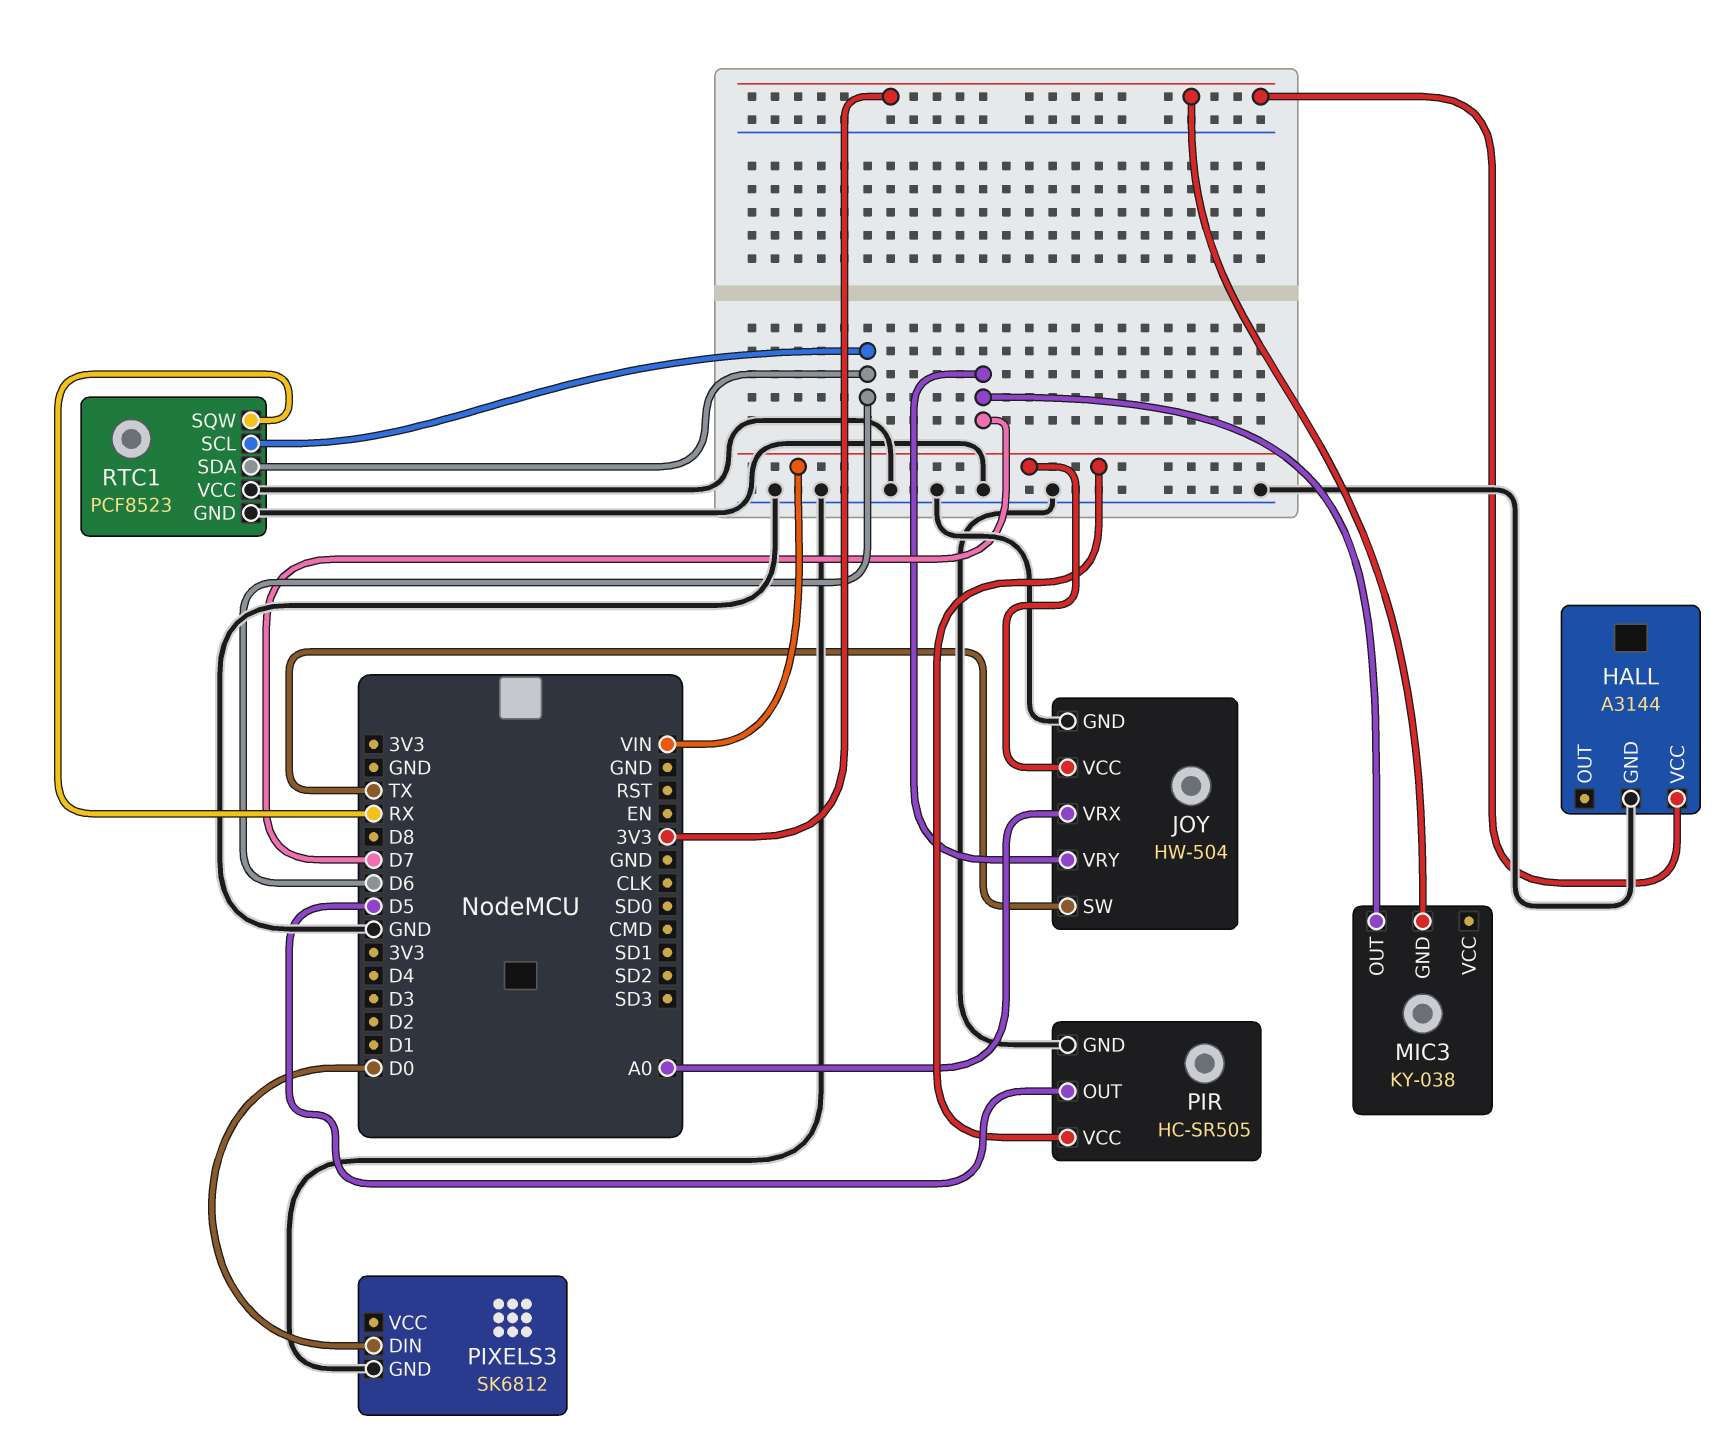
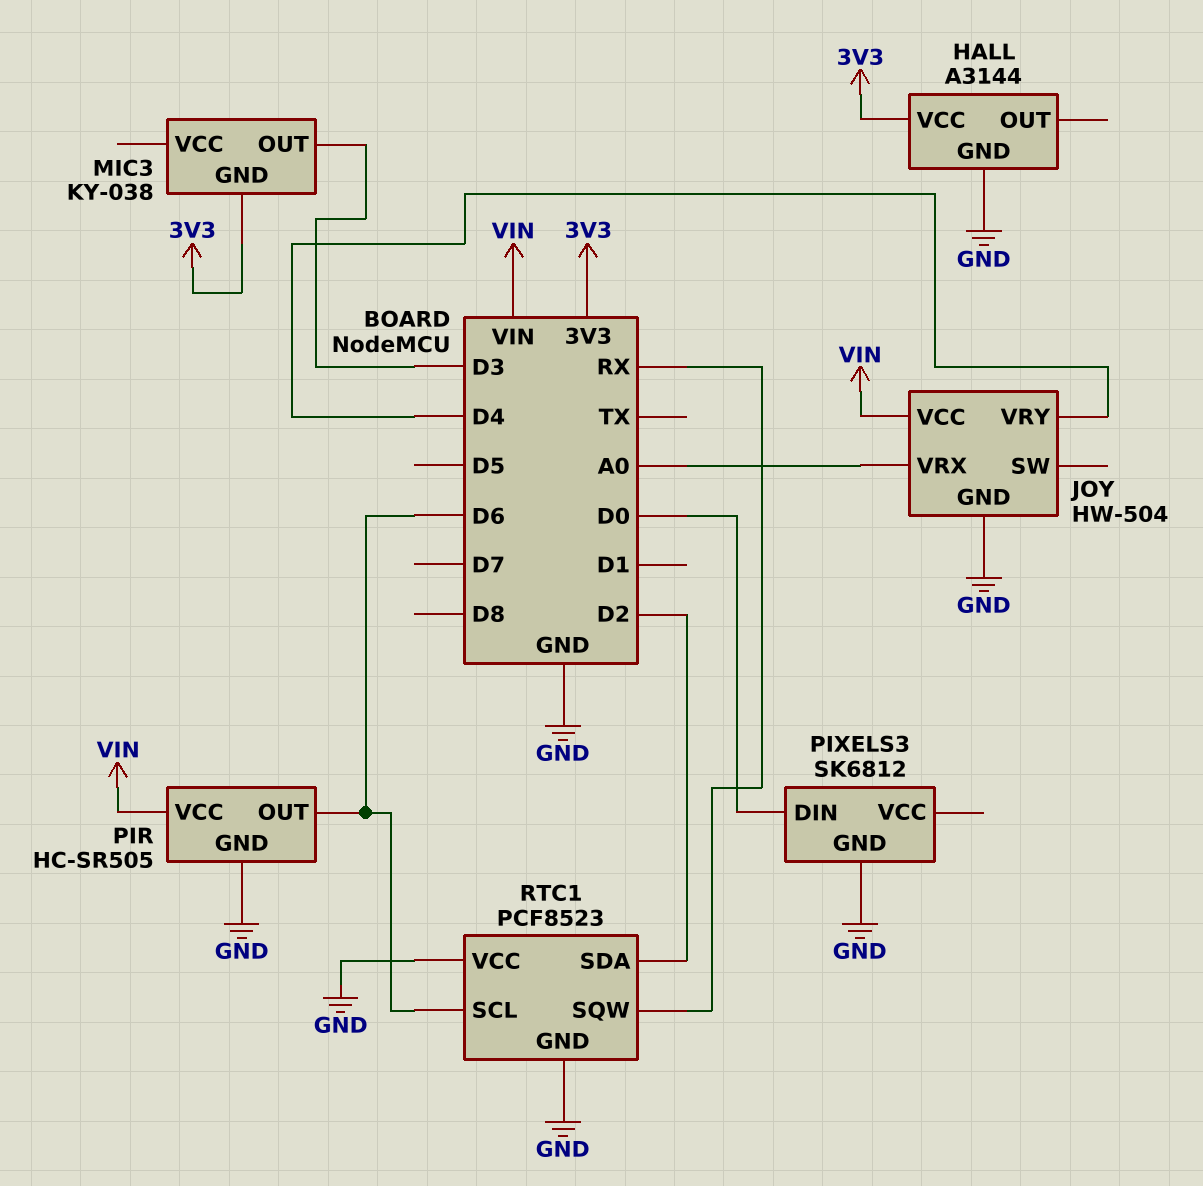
JOY pin SW: TX -> none
JOY pin VRY: D7 -> D4
MIC3 pin OUT: D7 -> D3
PIR pin OUT: D5 -> D6
RTC1 pin SDA: D6 -> D2

